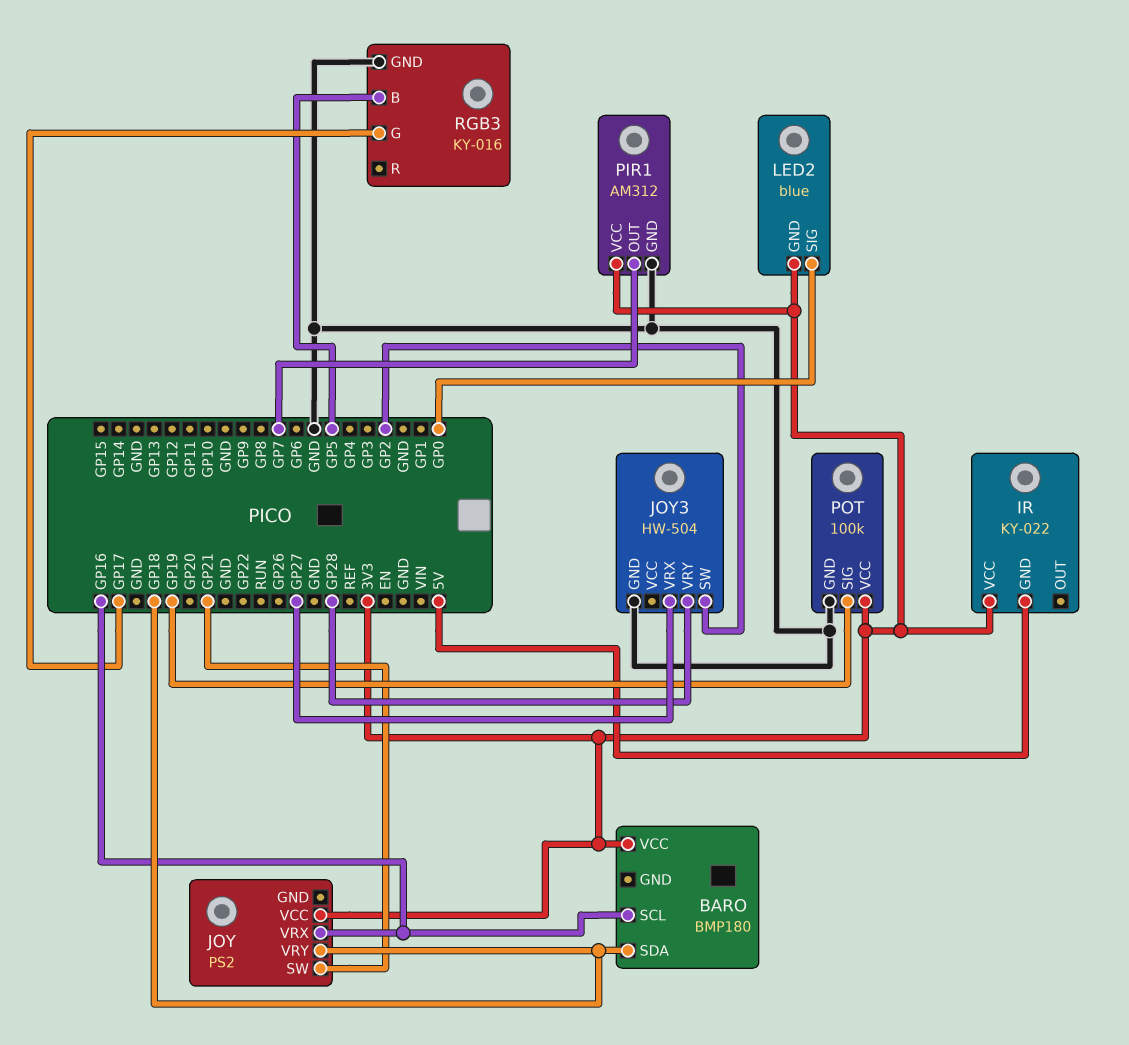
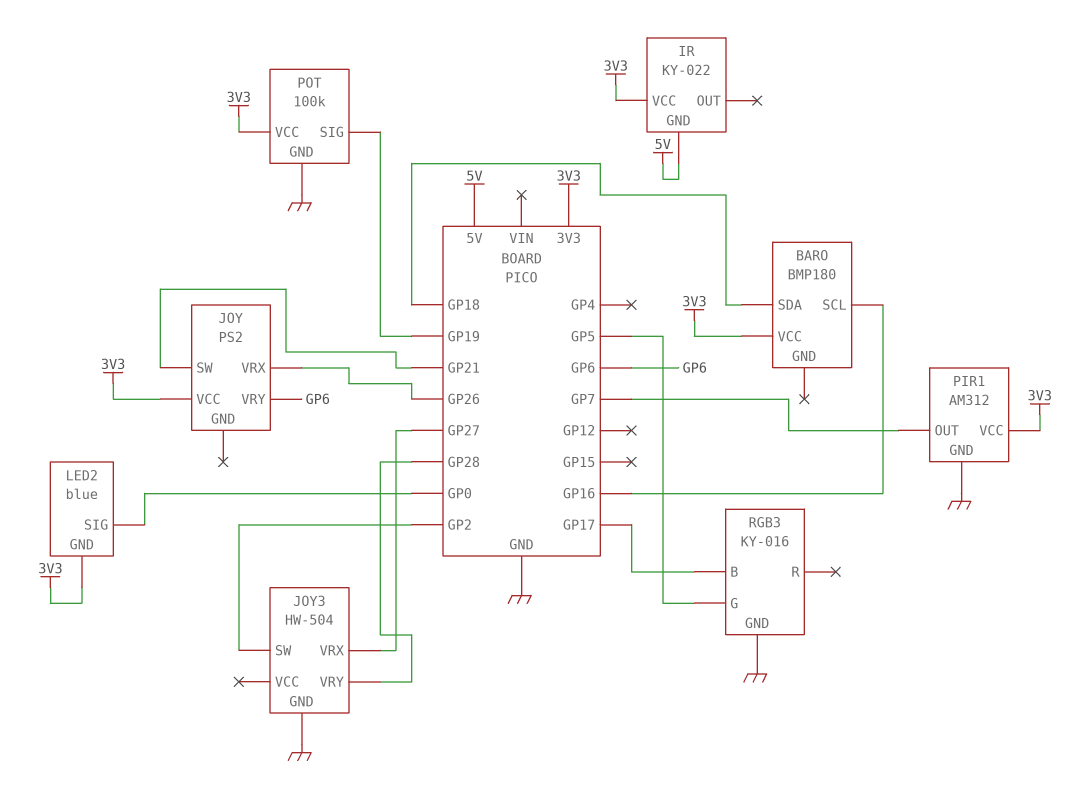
JOY pin VRX: GP16 -> GP26
JOY pin VRY: GP18 -> GP6
RGB3 pin B: GP5 -> GP17
RGB3 pin G: GP17 -> GP5

